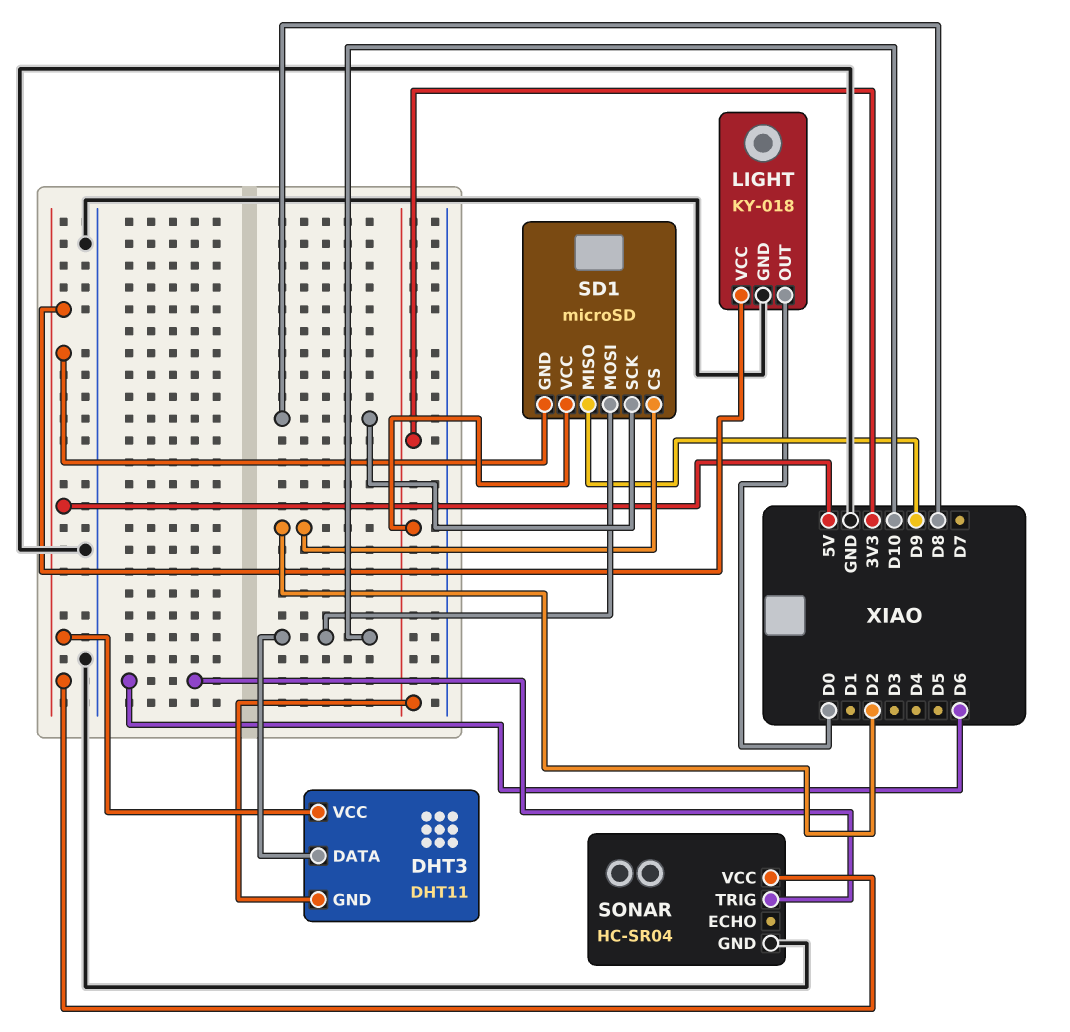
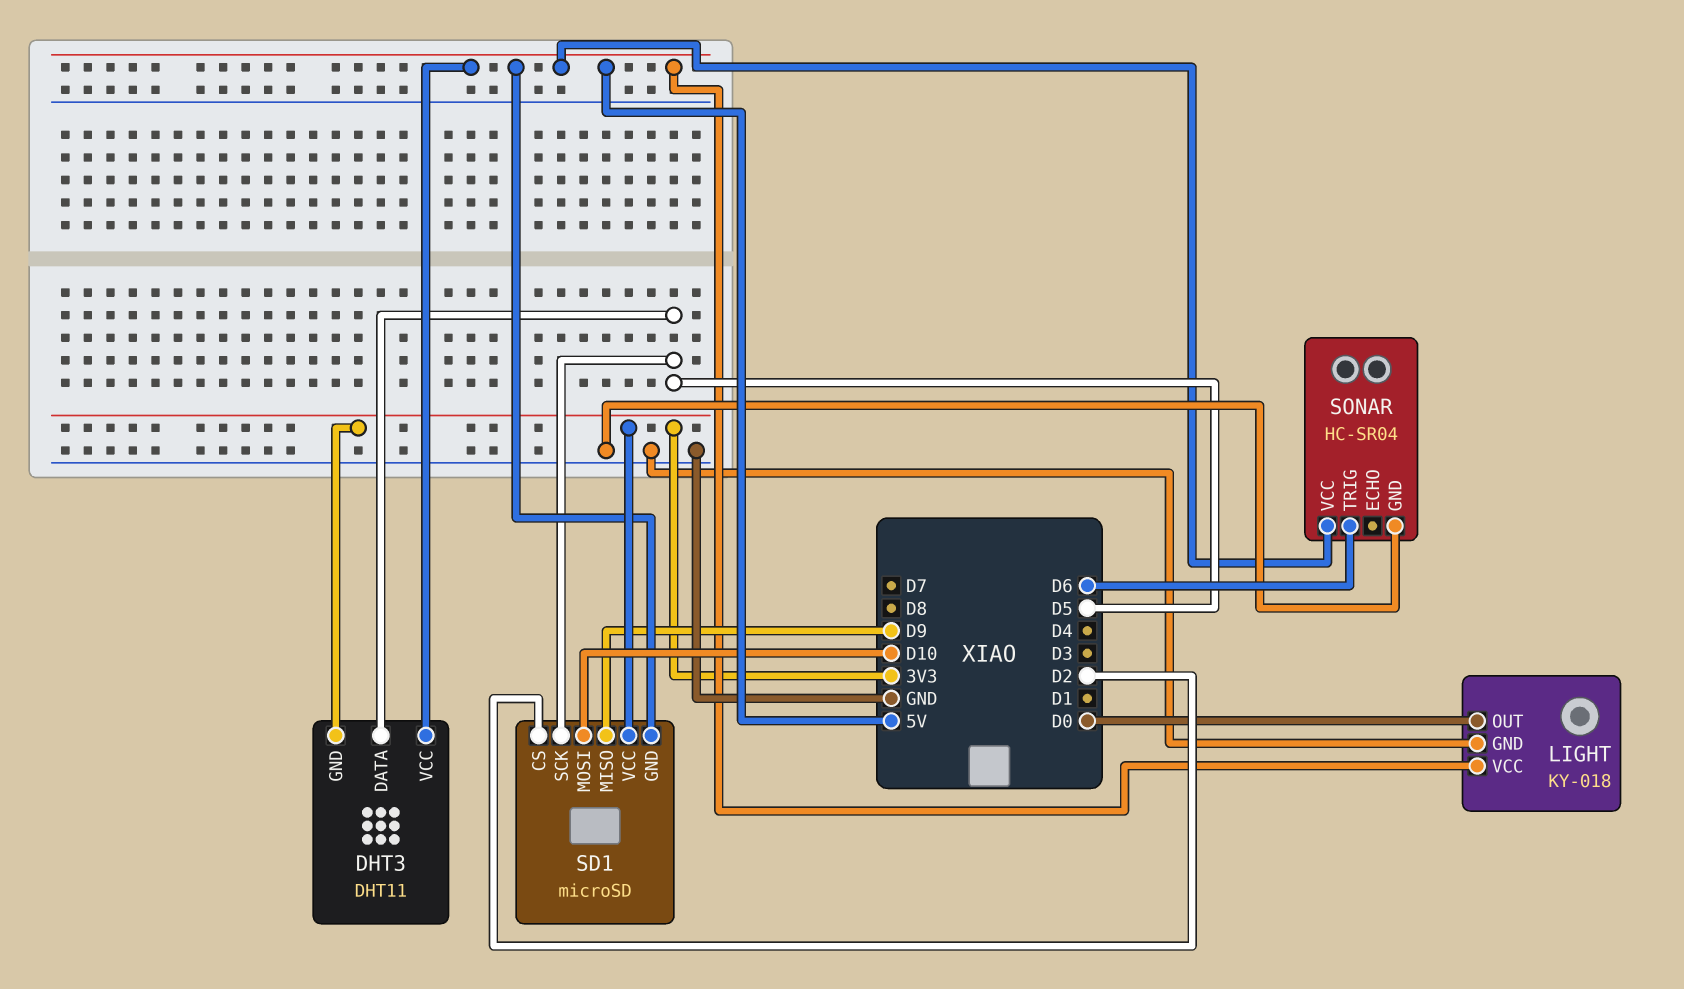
DHT3 pin DATA: D10 -> D5
SD1 pin SCK: D8 -> D5

